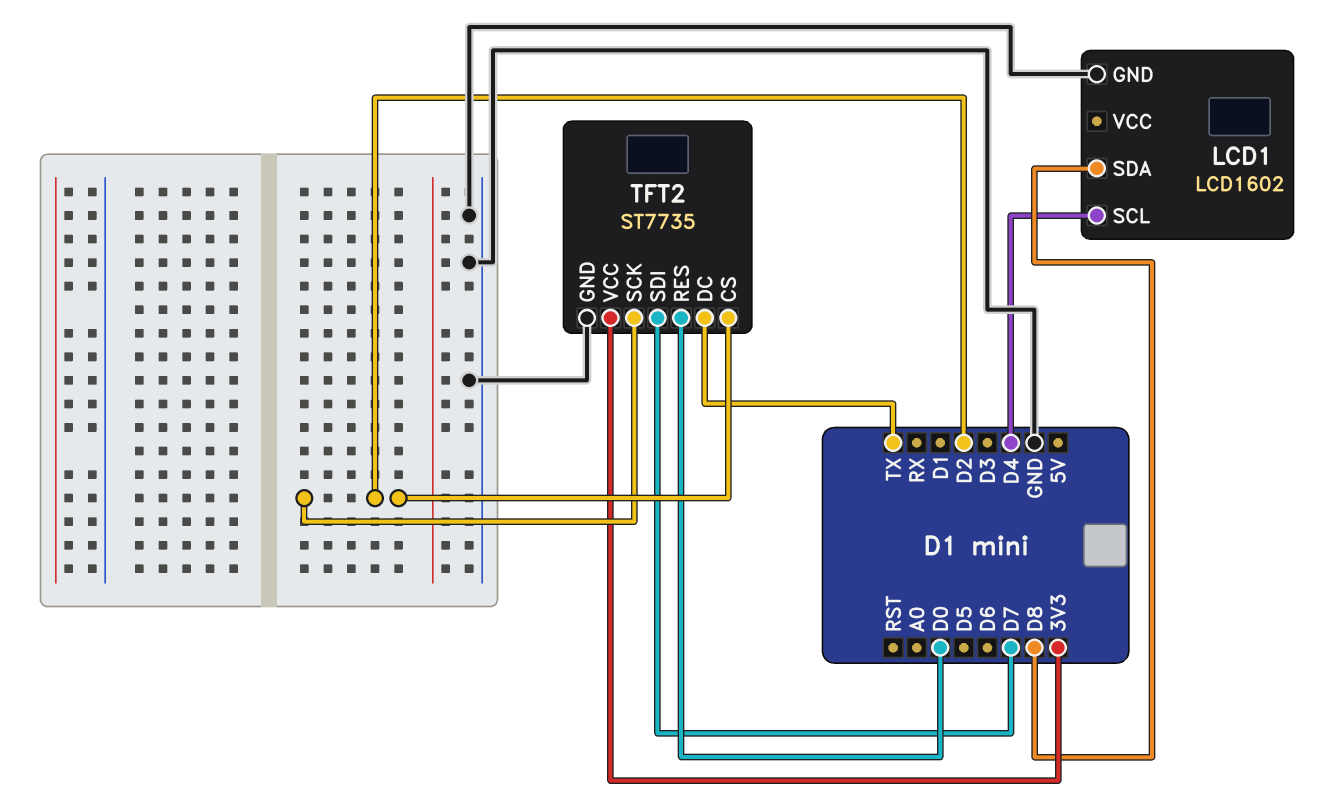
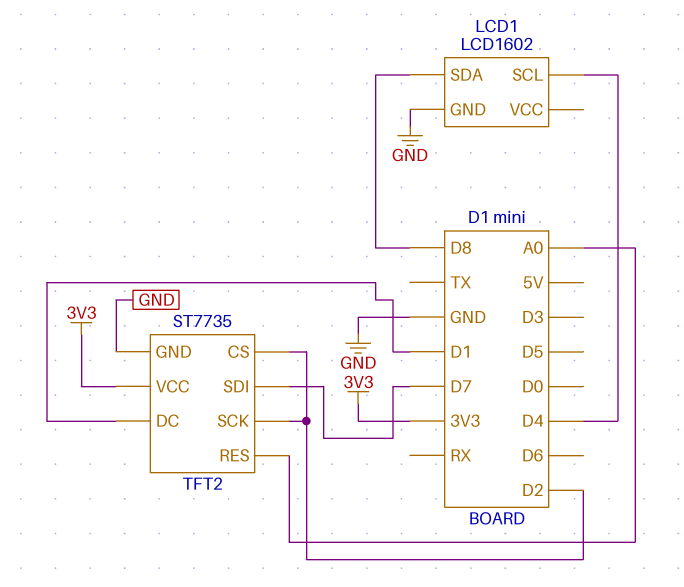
TFT2 pin DC: TX -> D1
TFT2 pin RES: D0 -> A0

